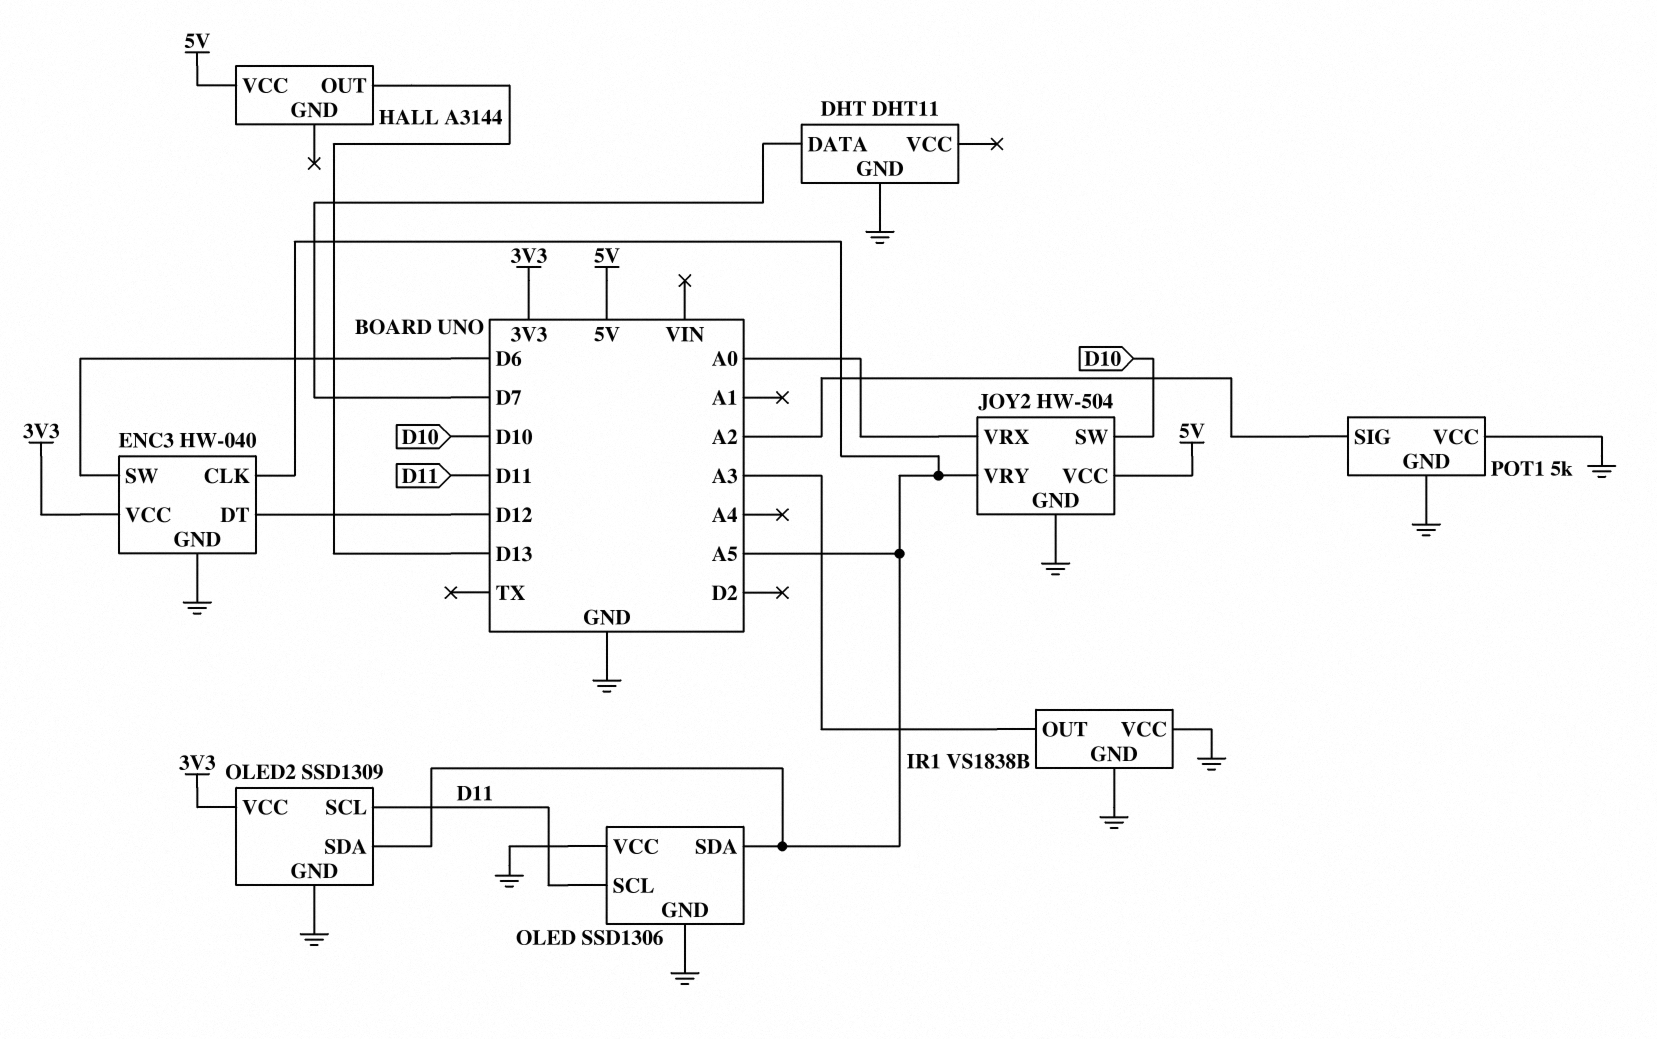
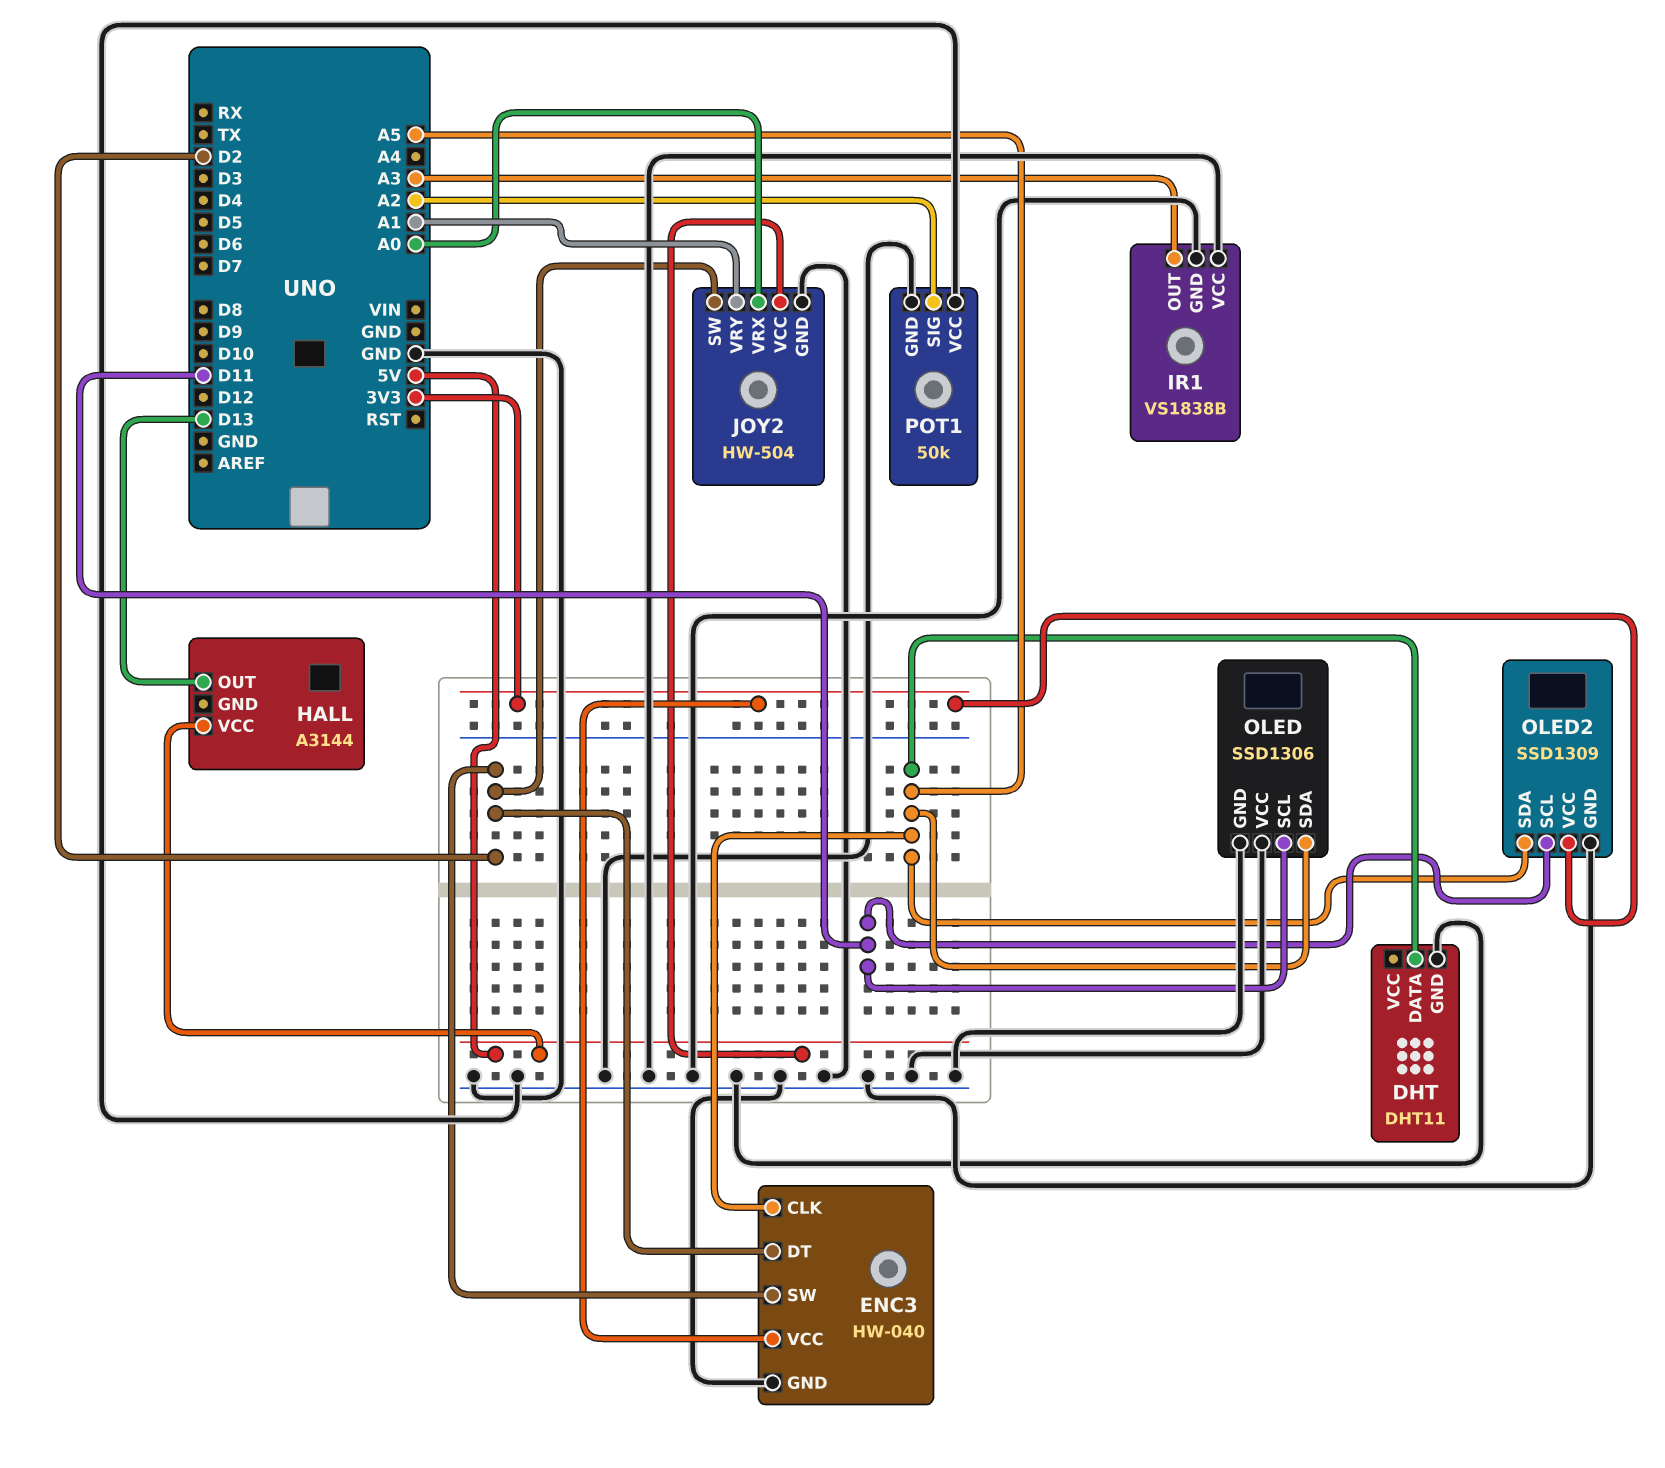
DHT pin DATA: D7 -> A5
ENC3 pin DT: D12 -> D2
ENC3 pin SW: D6 -> D2
JOY2 pin SW: D10 -> D2
JOY2 pin VRY: A5 -> A1
POT1: 5k -> 50k

